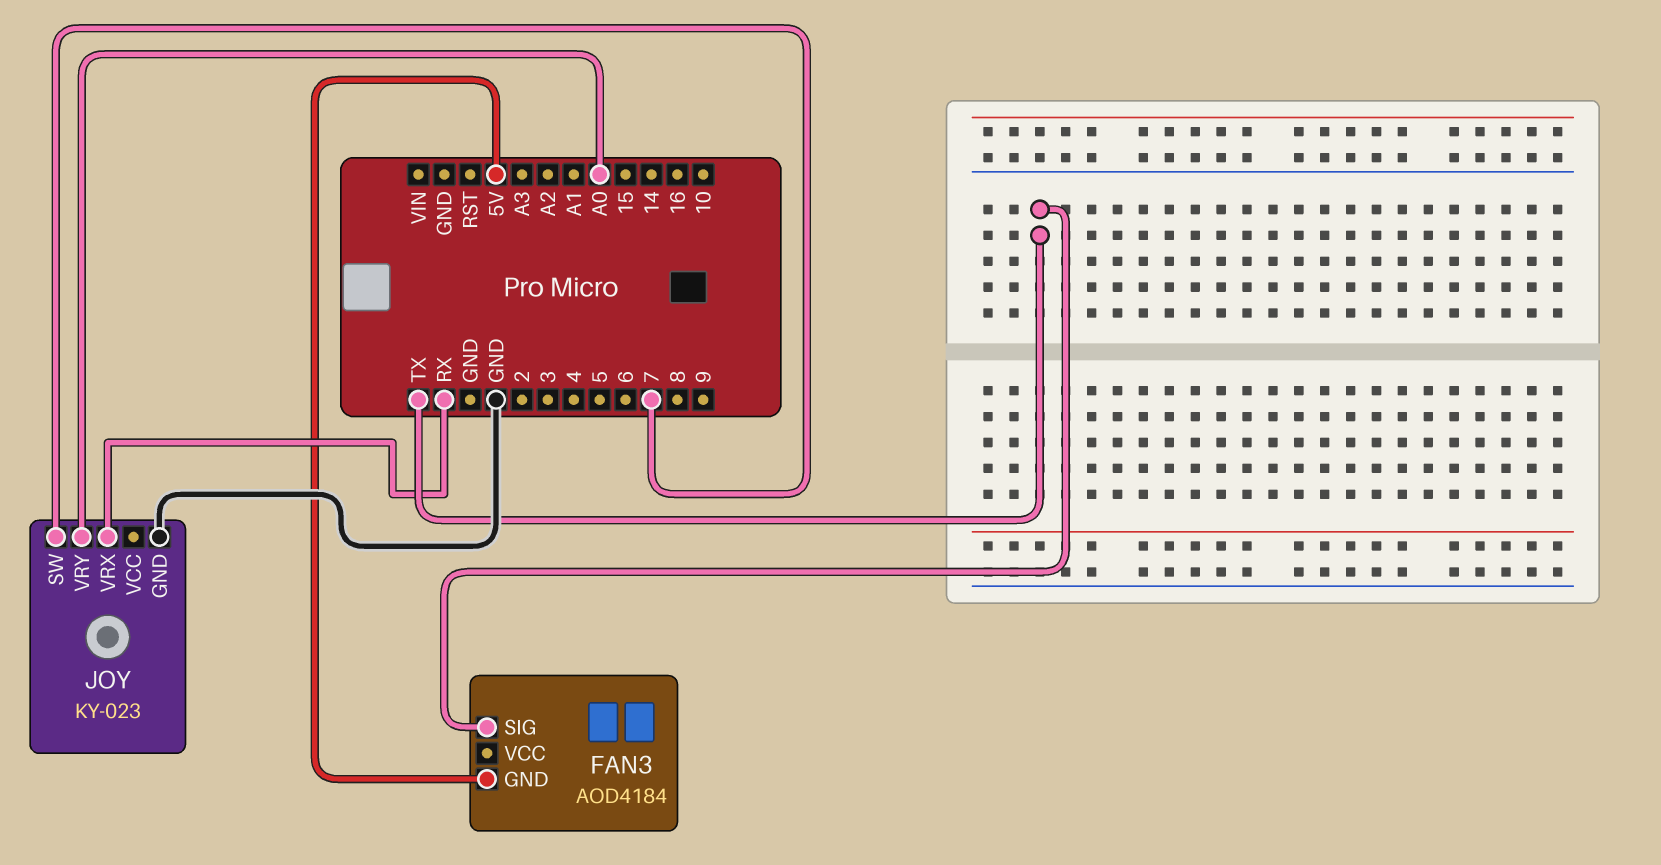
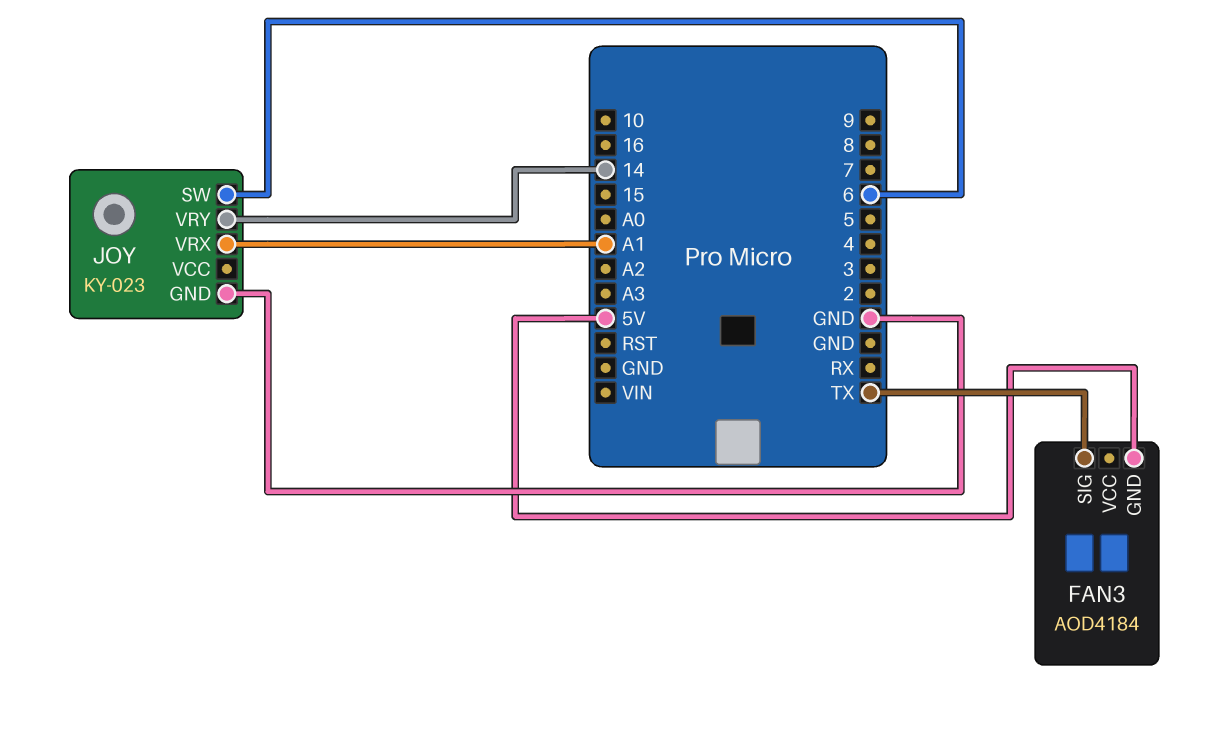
JOY pin SW: 7 -> 6
JOY pin VRX: RX -> A1
JOY pin VRY: A0 -> 14

